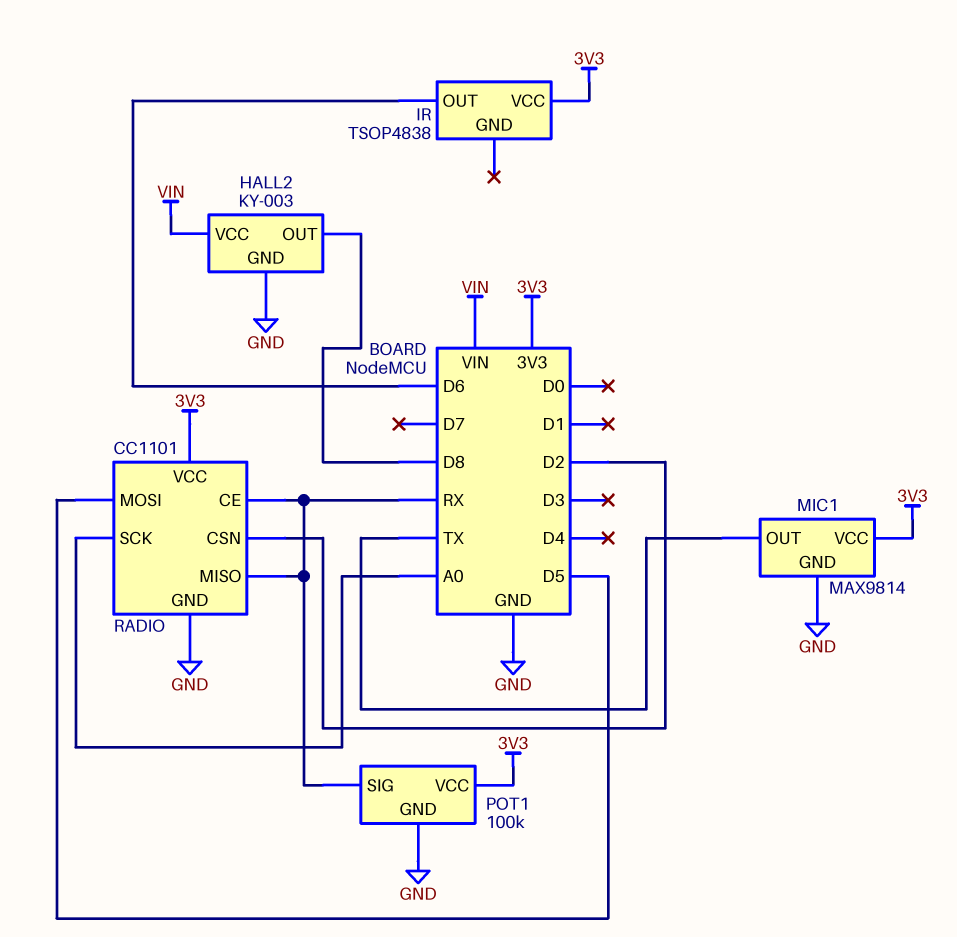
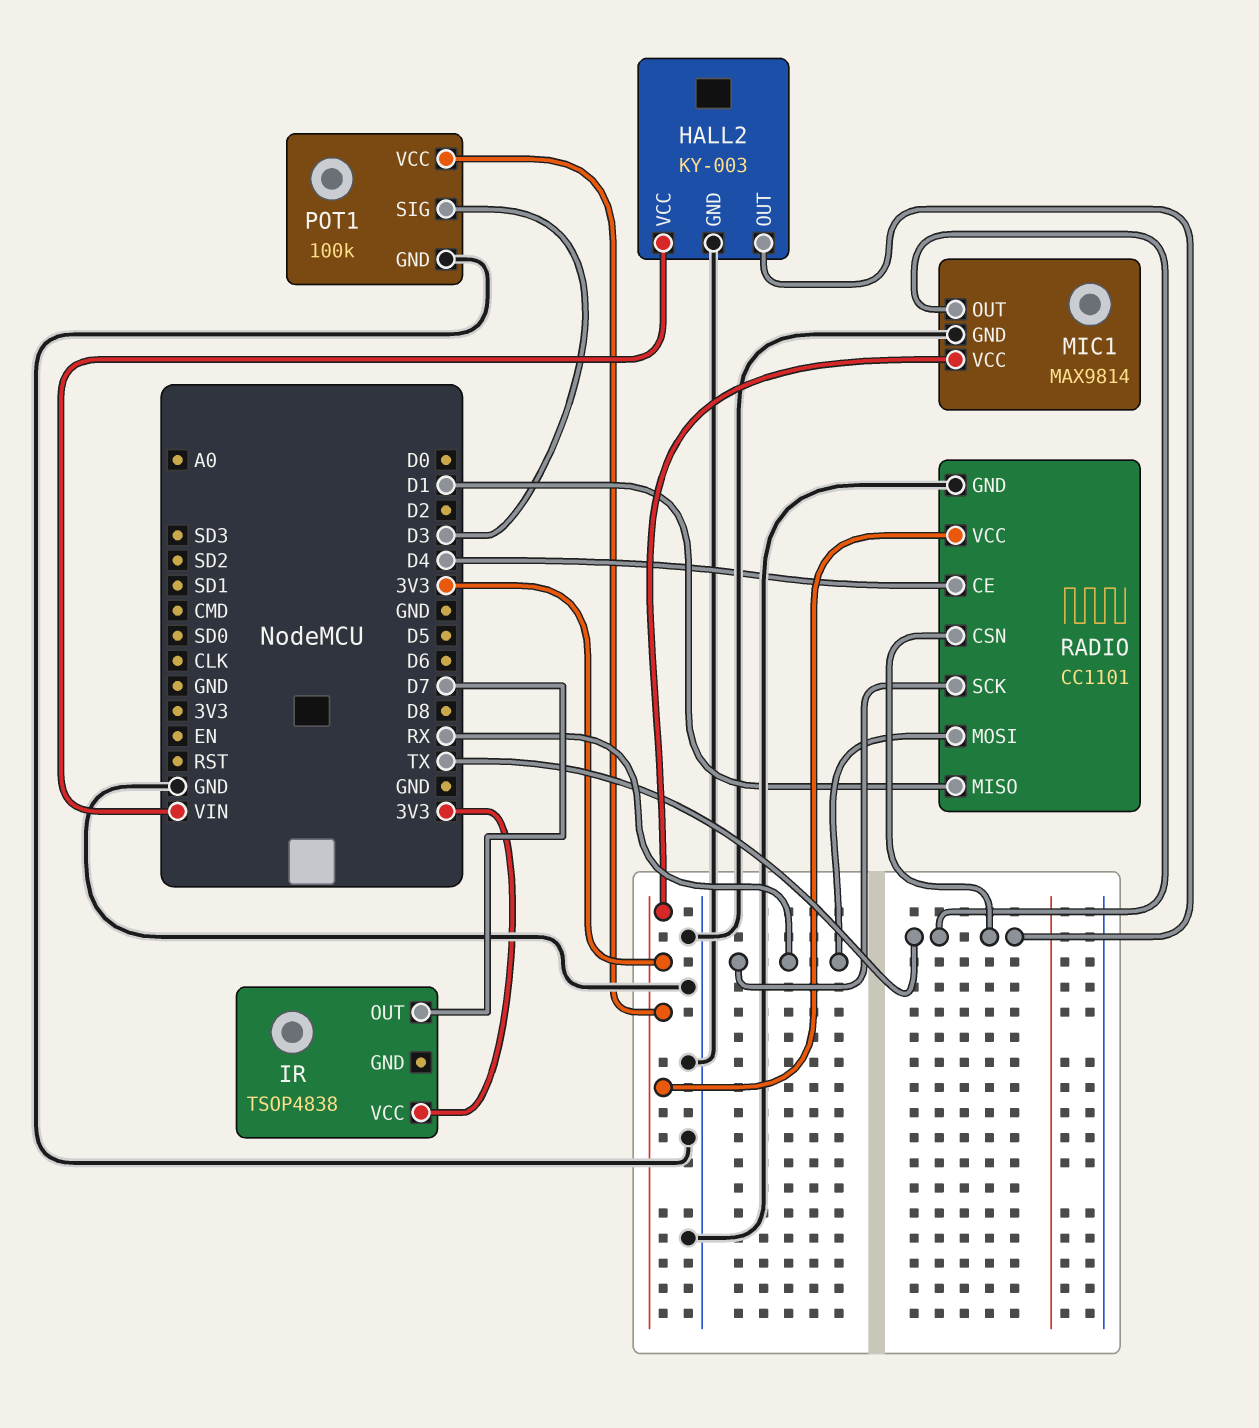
HALL2 pin OUT: D8 -> TX
IR pin OUT: D6 -> D7
POT1 pin SIG: RX -> D3
RADIO pin CE: RX -> D4
RADIO pin CSN: D2 -> TX
RADIO pin MISO: RX -> D1
RADIO pin MOSI: D5 -> RX
RADIO pin SCK: A0 -> RX

